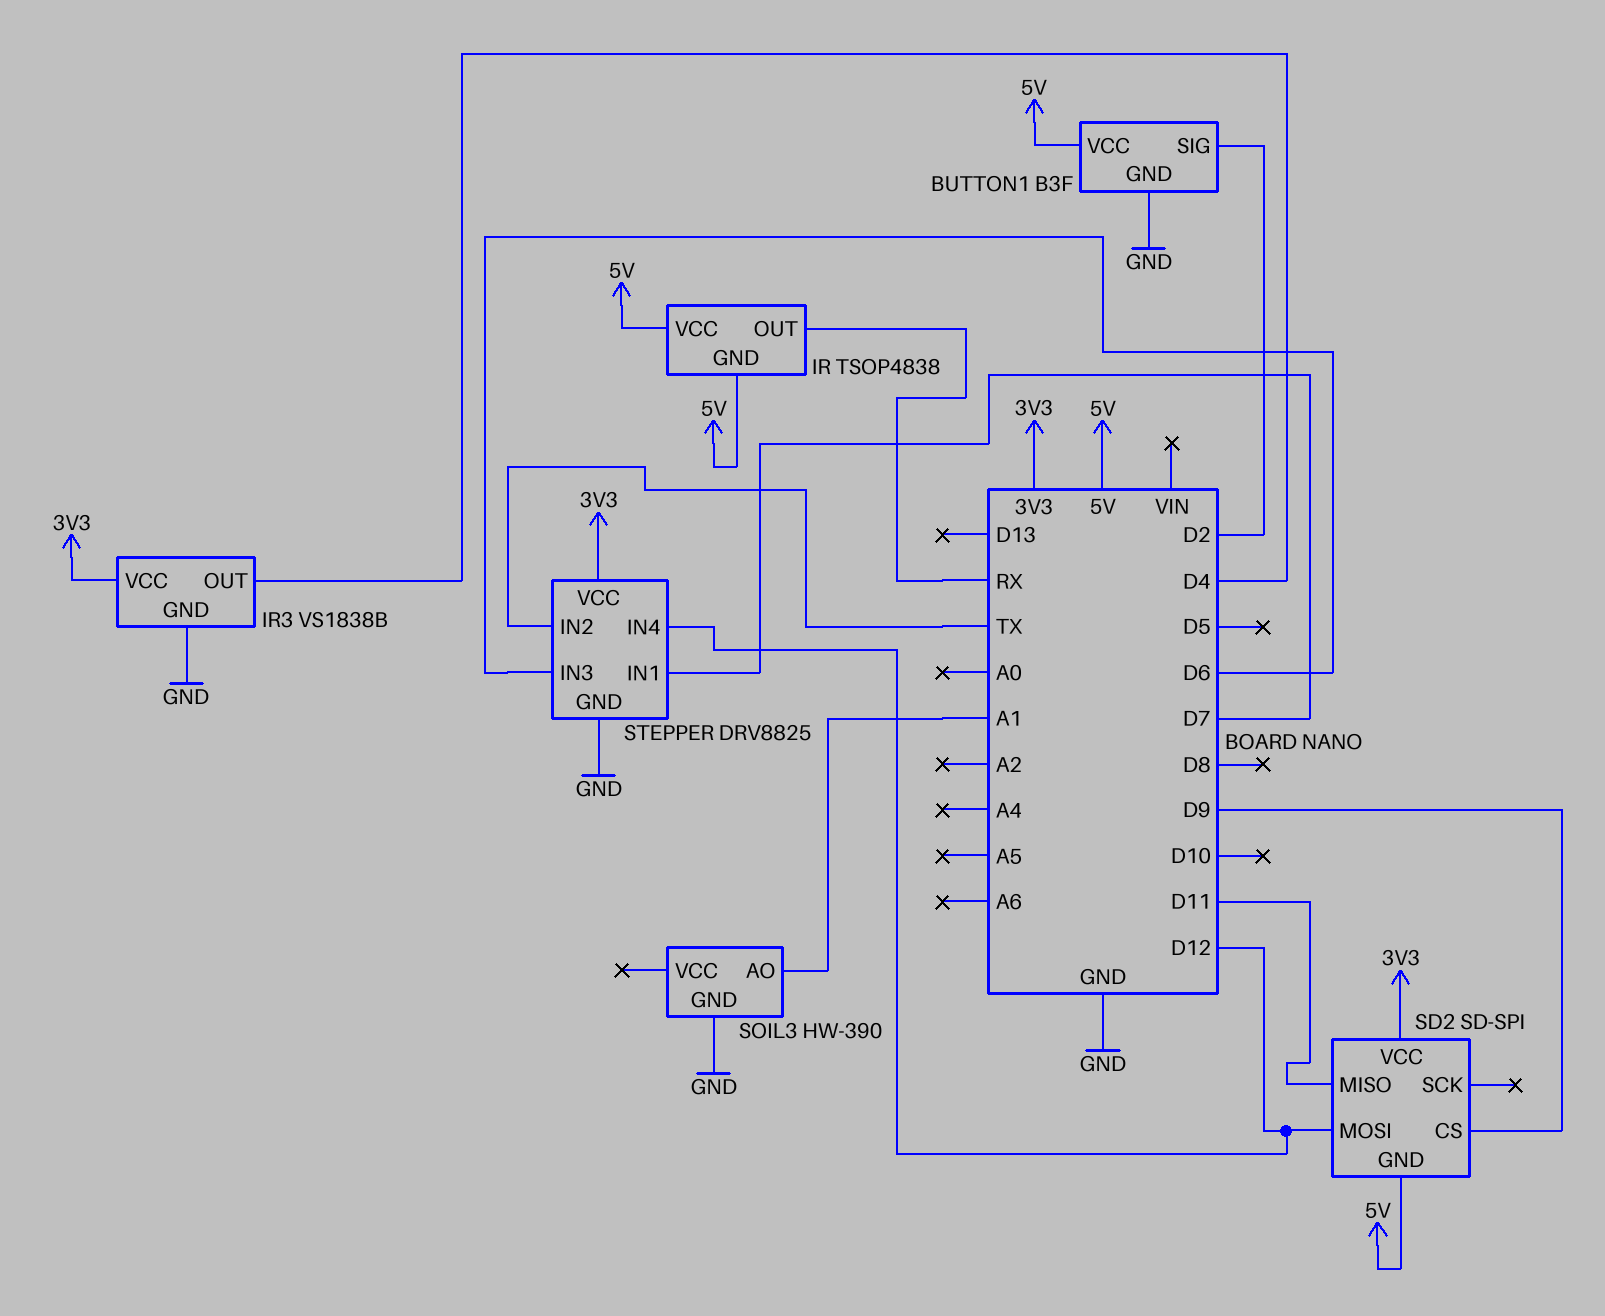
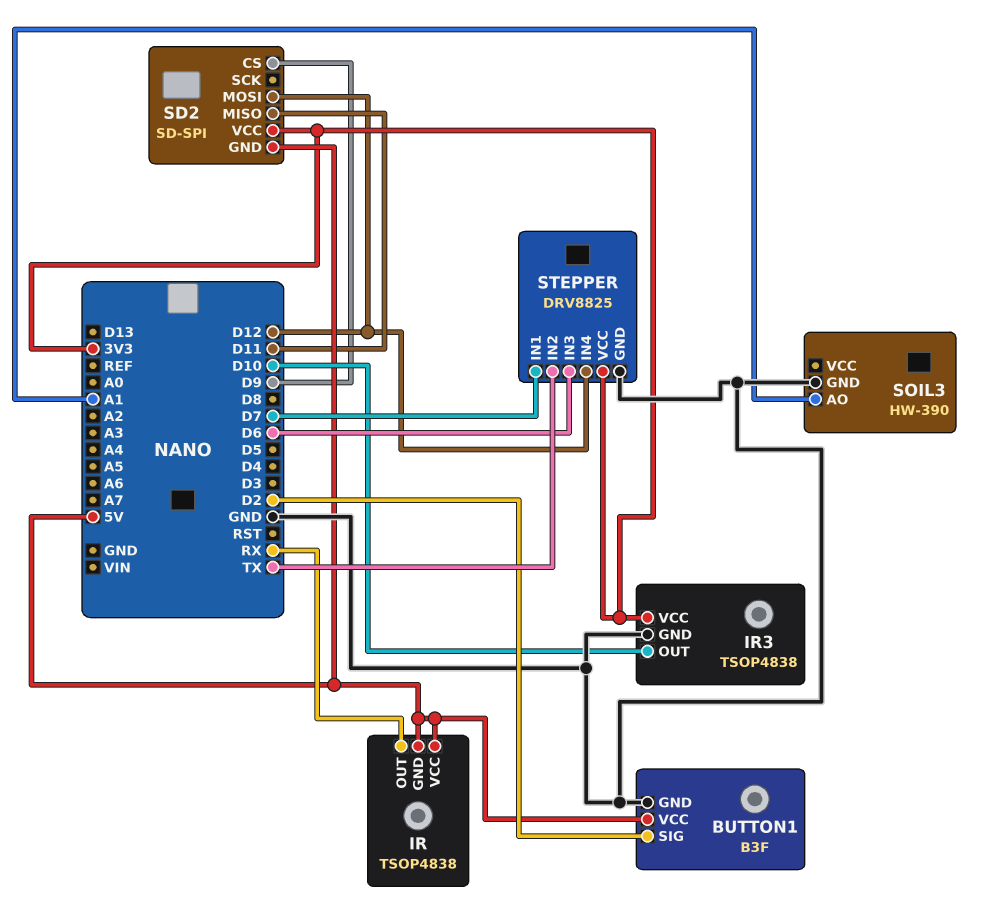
IR3: VS1838B -> TSOP4838
IR3 pin OUT: D4 -> D10

